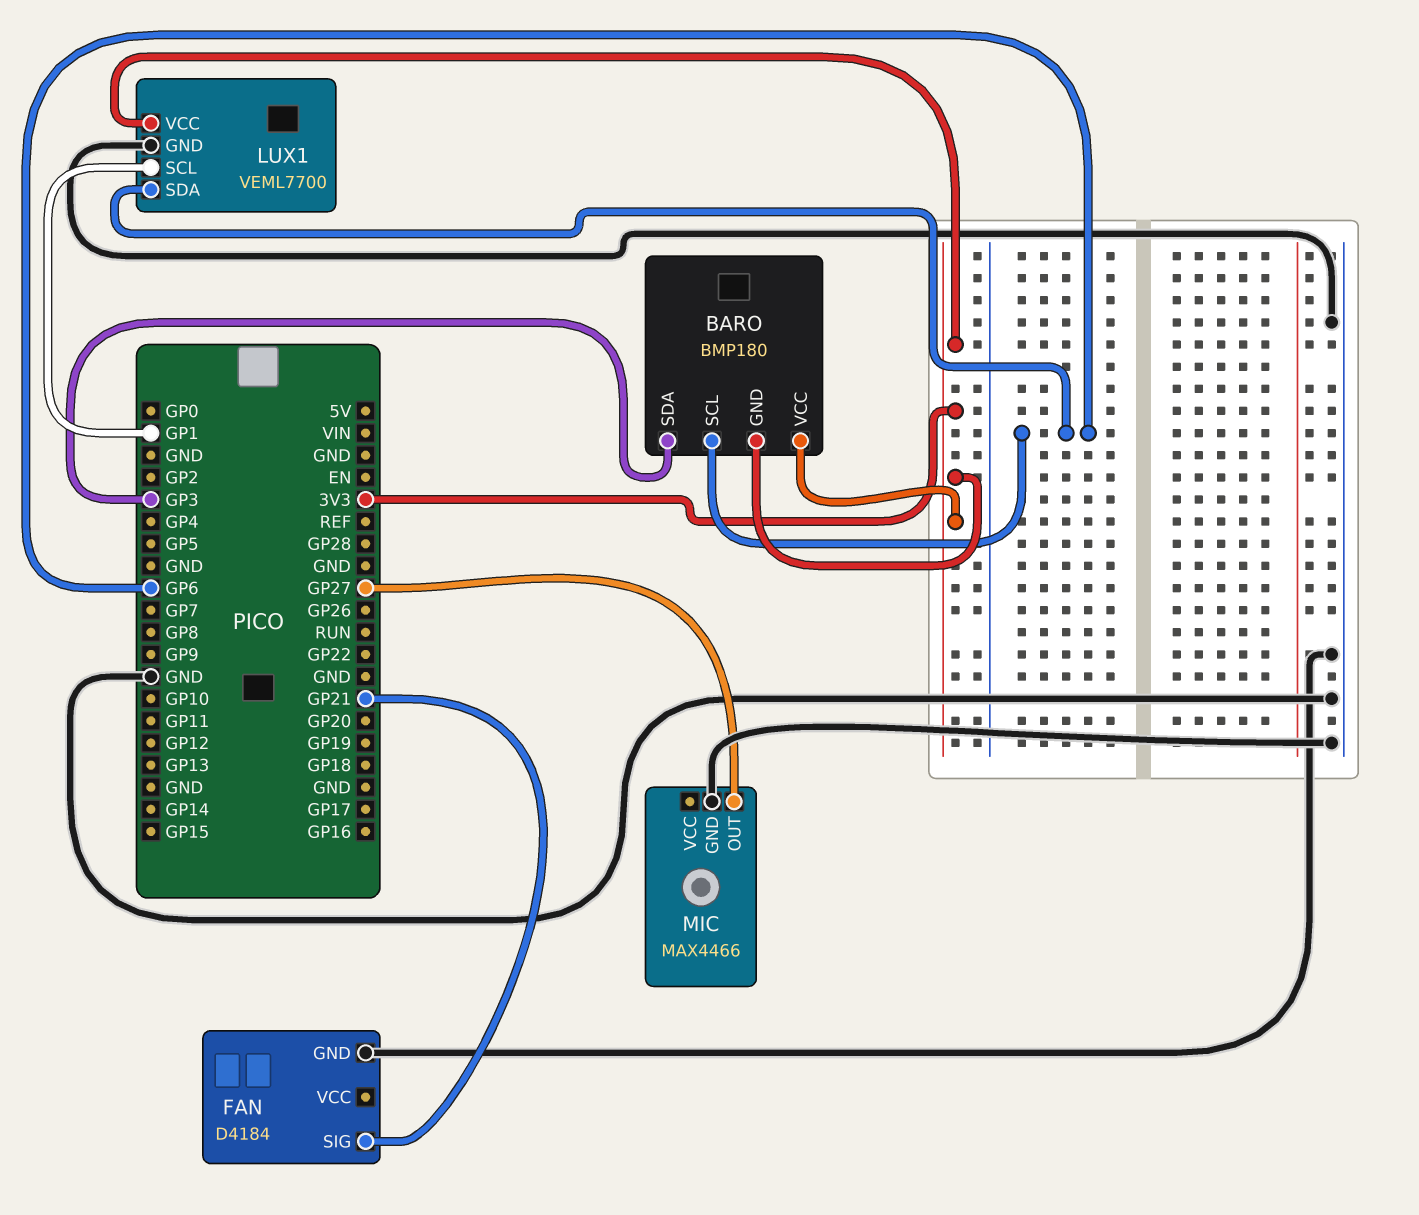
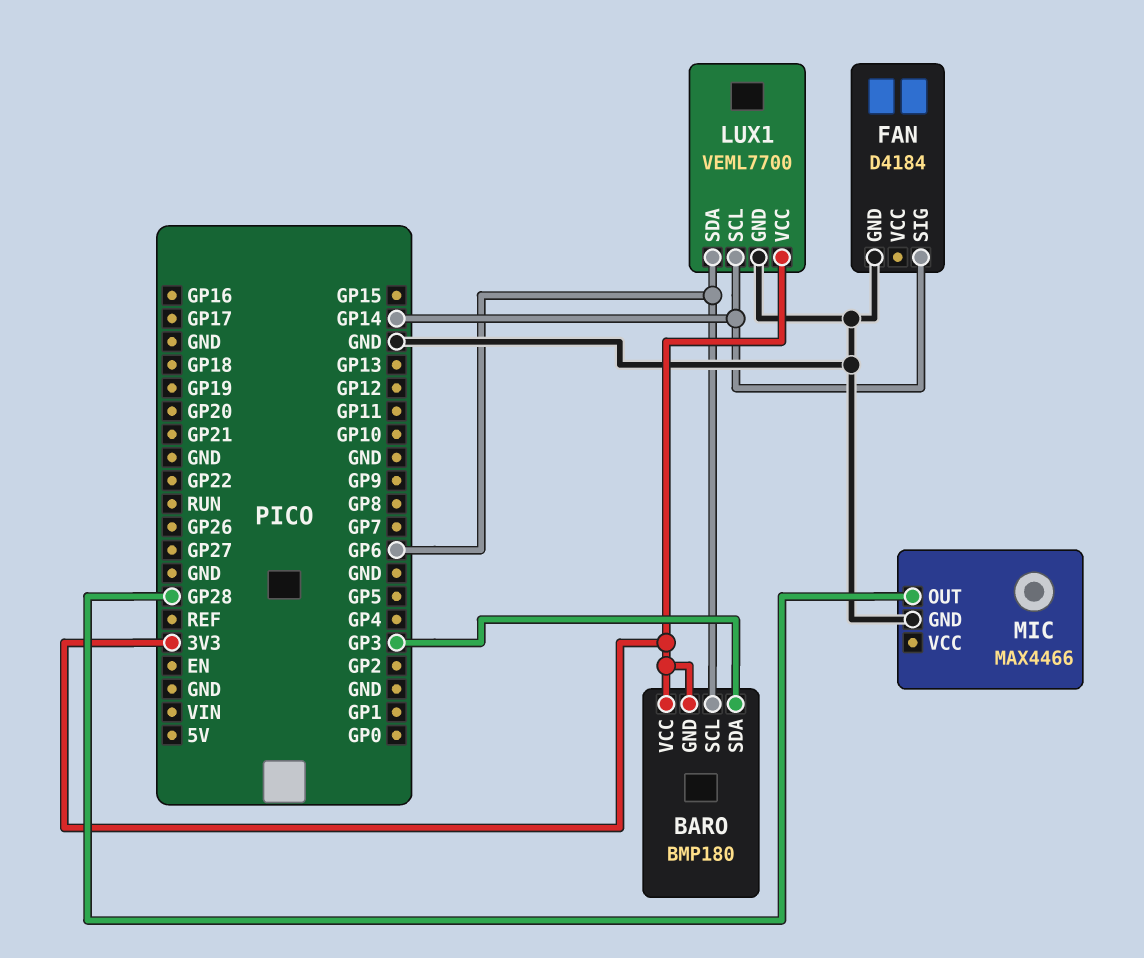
FAN pin SIG: GP21 -> GP14
LUX1 pin SCL: GP1 -> GP14
MIC pin OUT: GP27 -> GP28

